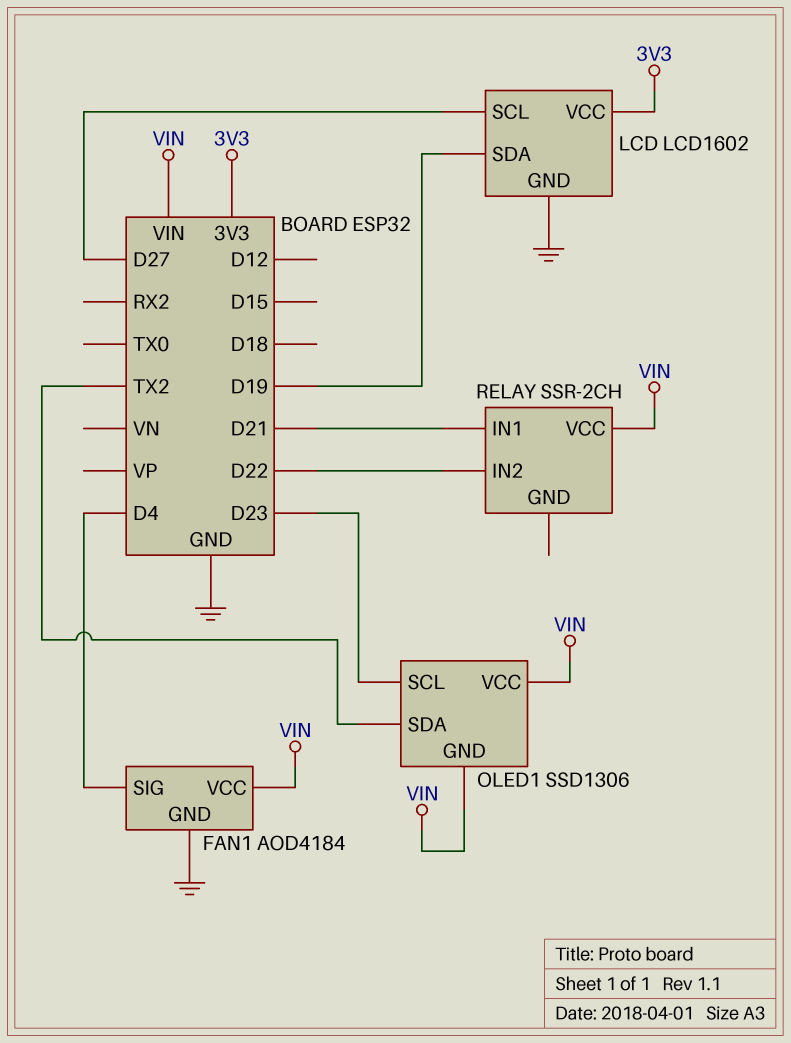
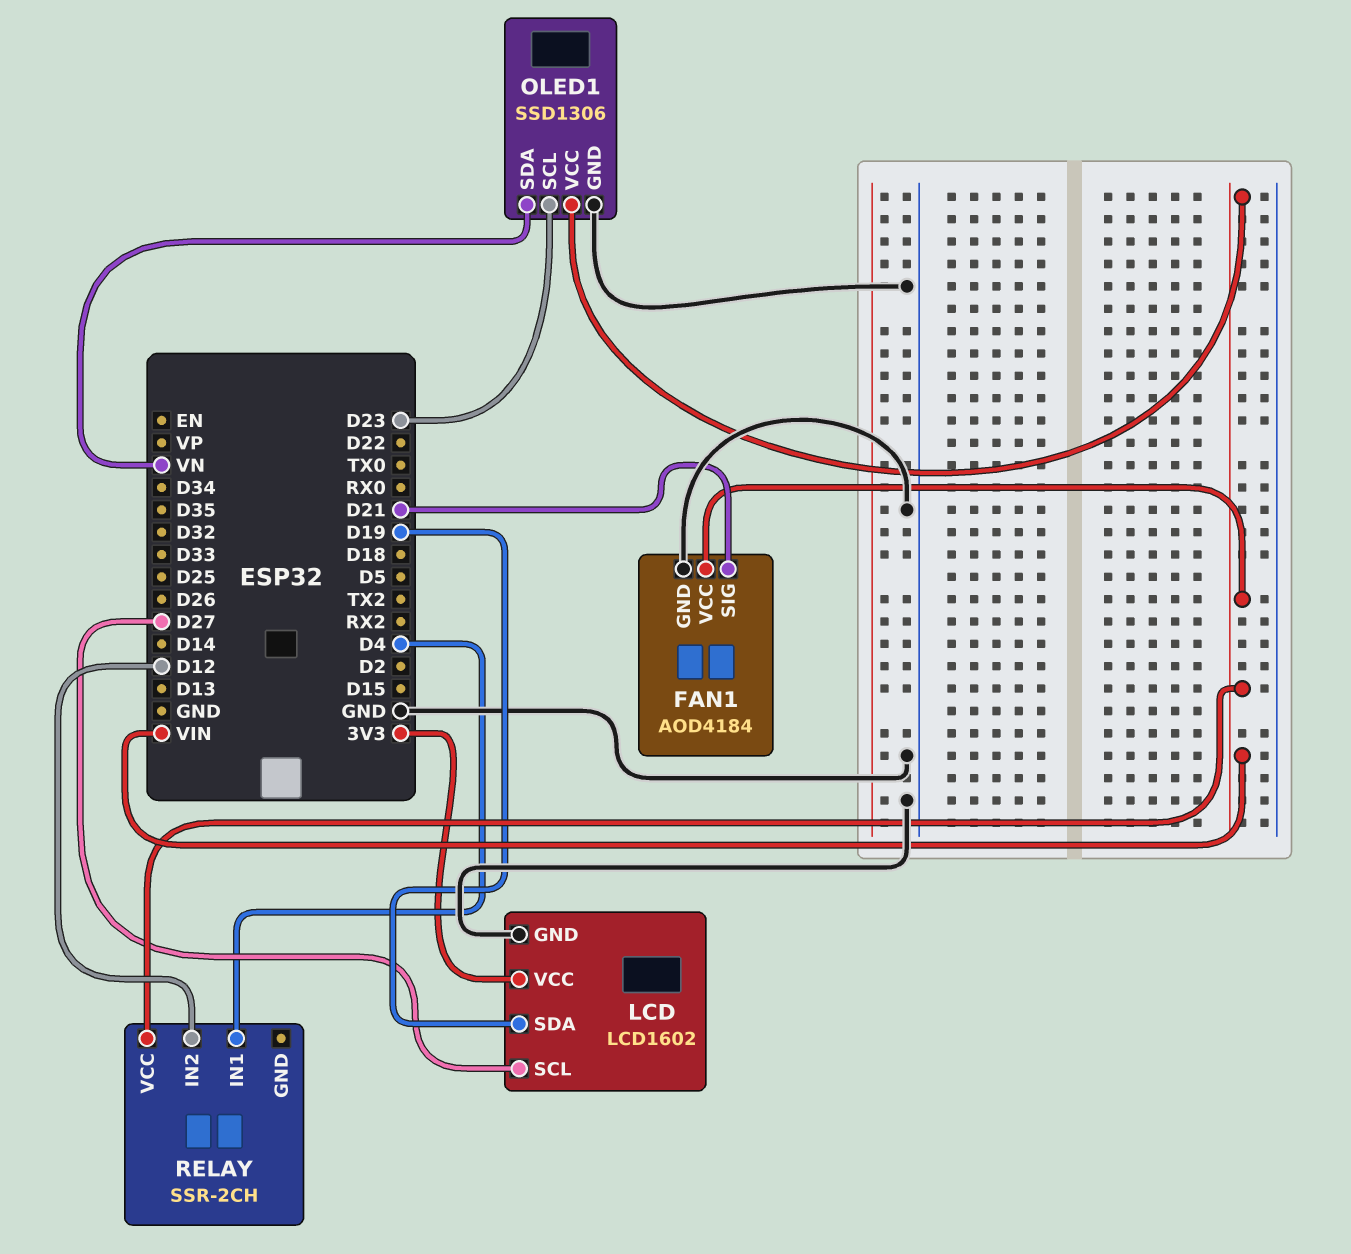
FAN1 pin SIG: D4 -> D21
OLED1 pin GND: VIN -> GND
OLED1 pin SDA: TX2 -> VN
RELAY pin IN1: D21 -> D4
RELAY pin IN2: D22 -> D12

